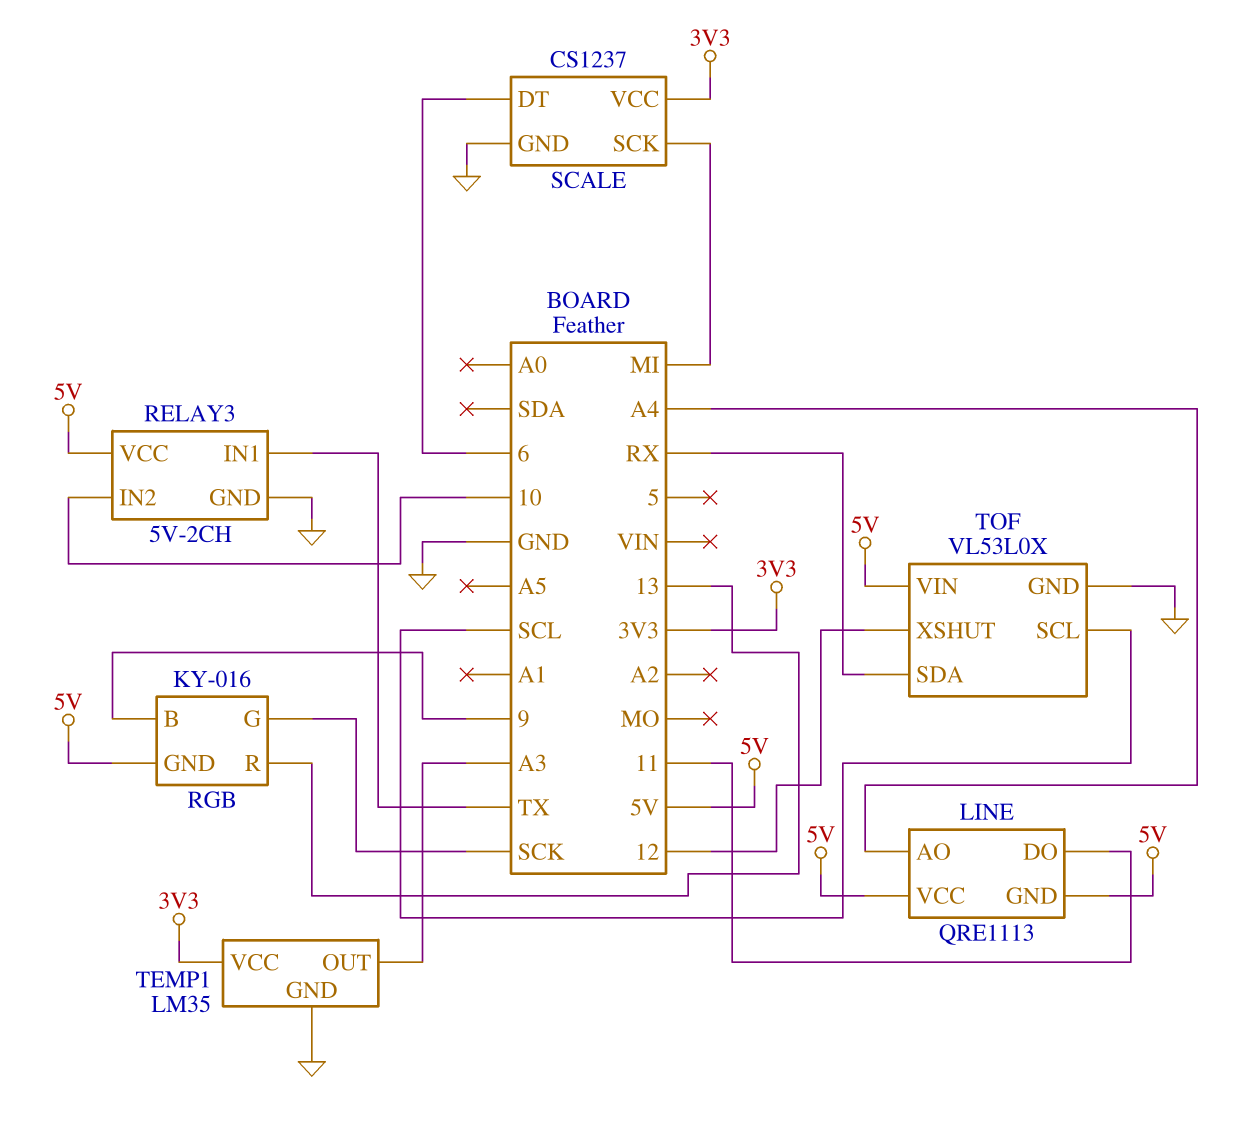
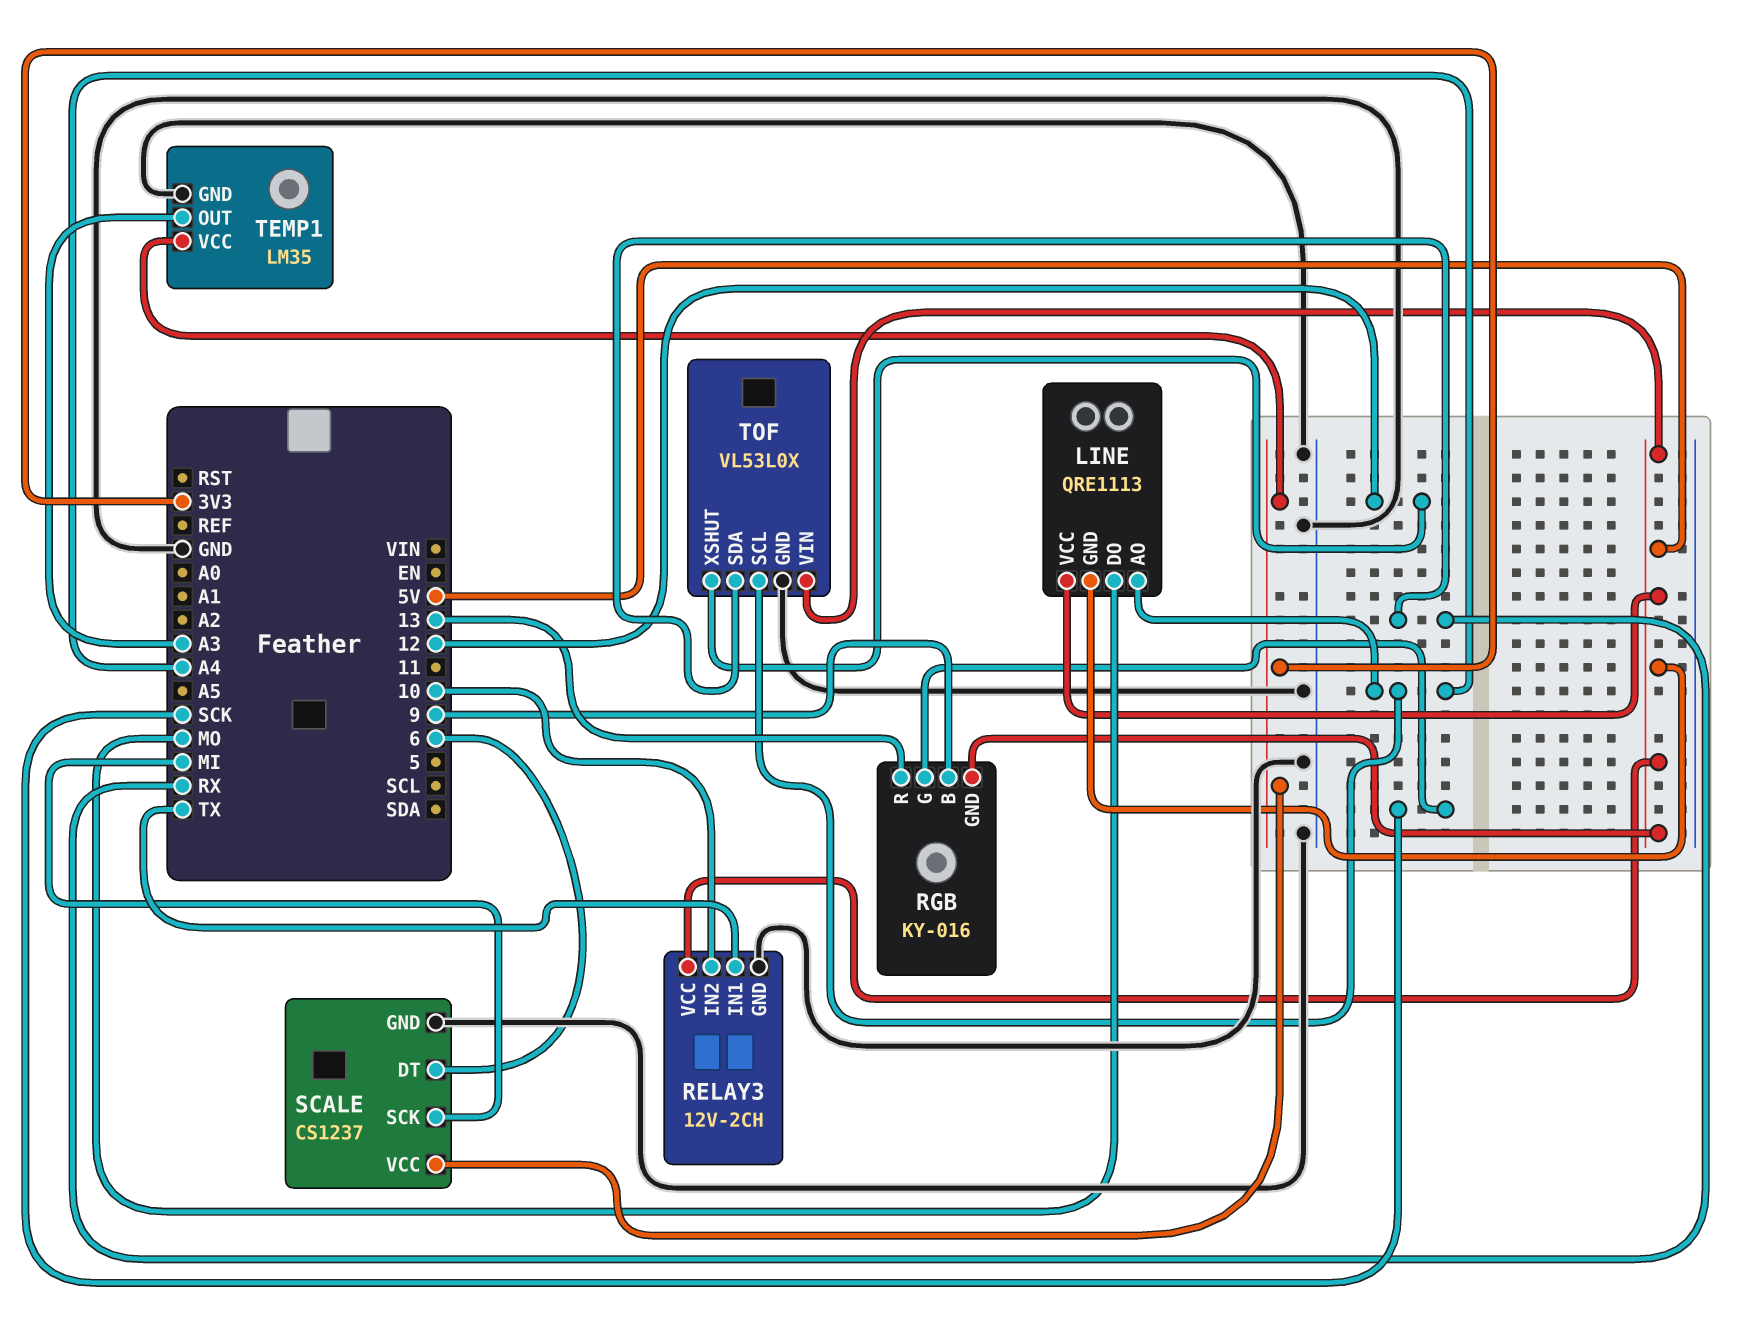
LINE pin DO: 11 -> MO
RELAY3: 5V-2CH -> 12V-2CH
TOF pin SCL: SCL -> A4

